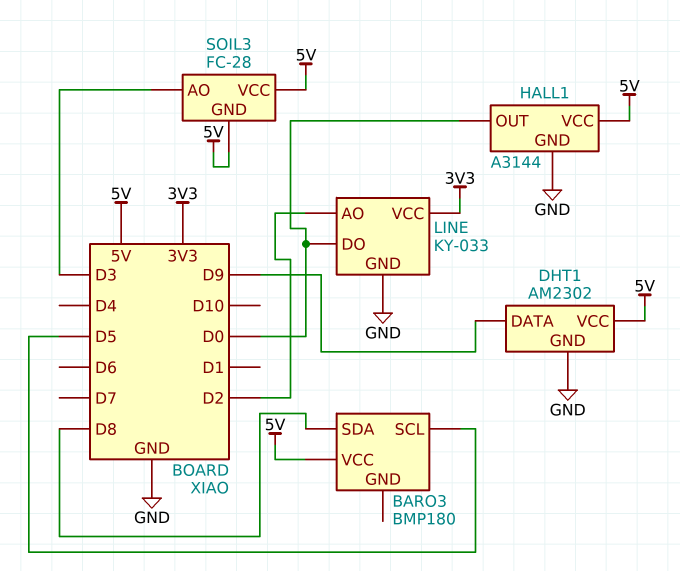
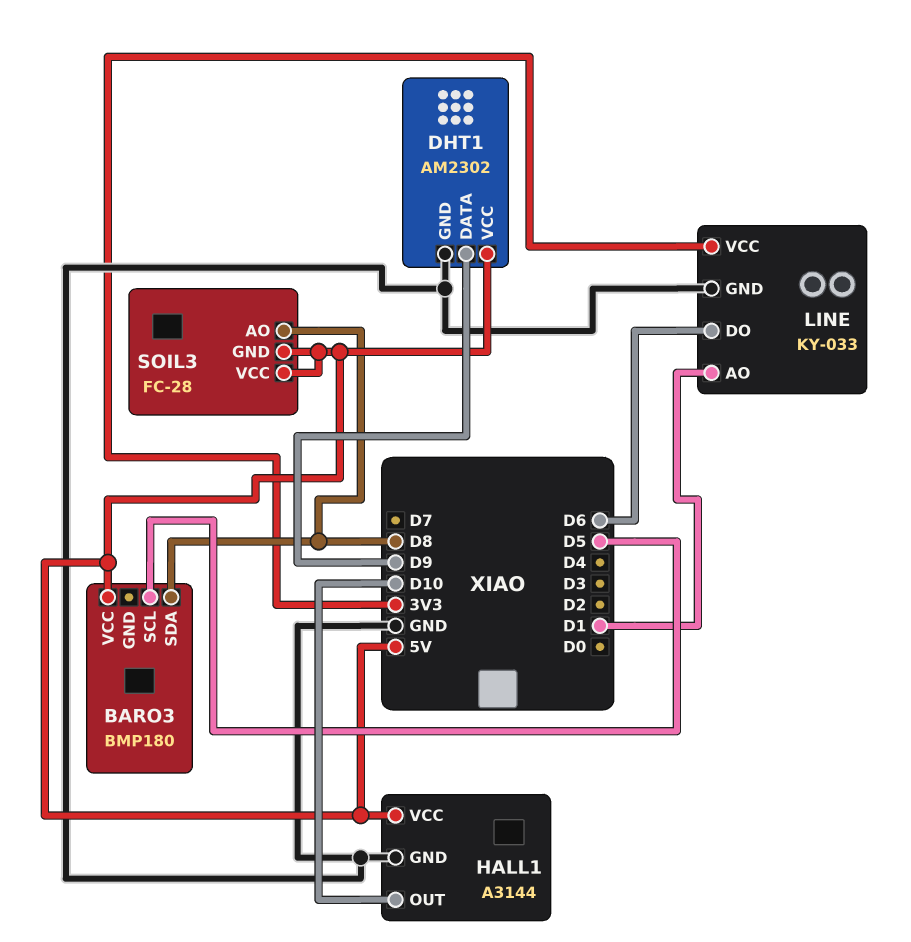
HALL1 pin OUT: D0 -> D10
LINE pin AO: D2 -> D1
LINE pin DO: D0 -> D6
SOIL3 pin AO: D3 -> D8

